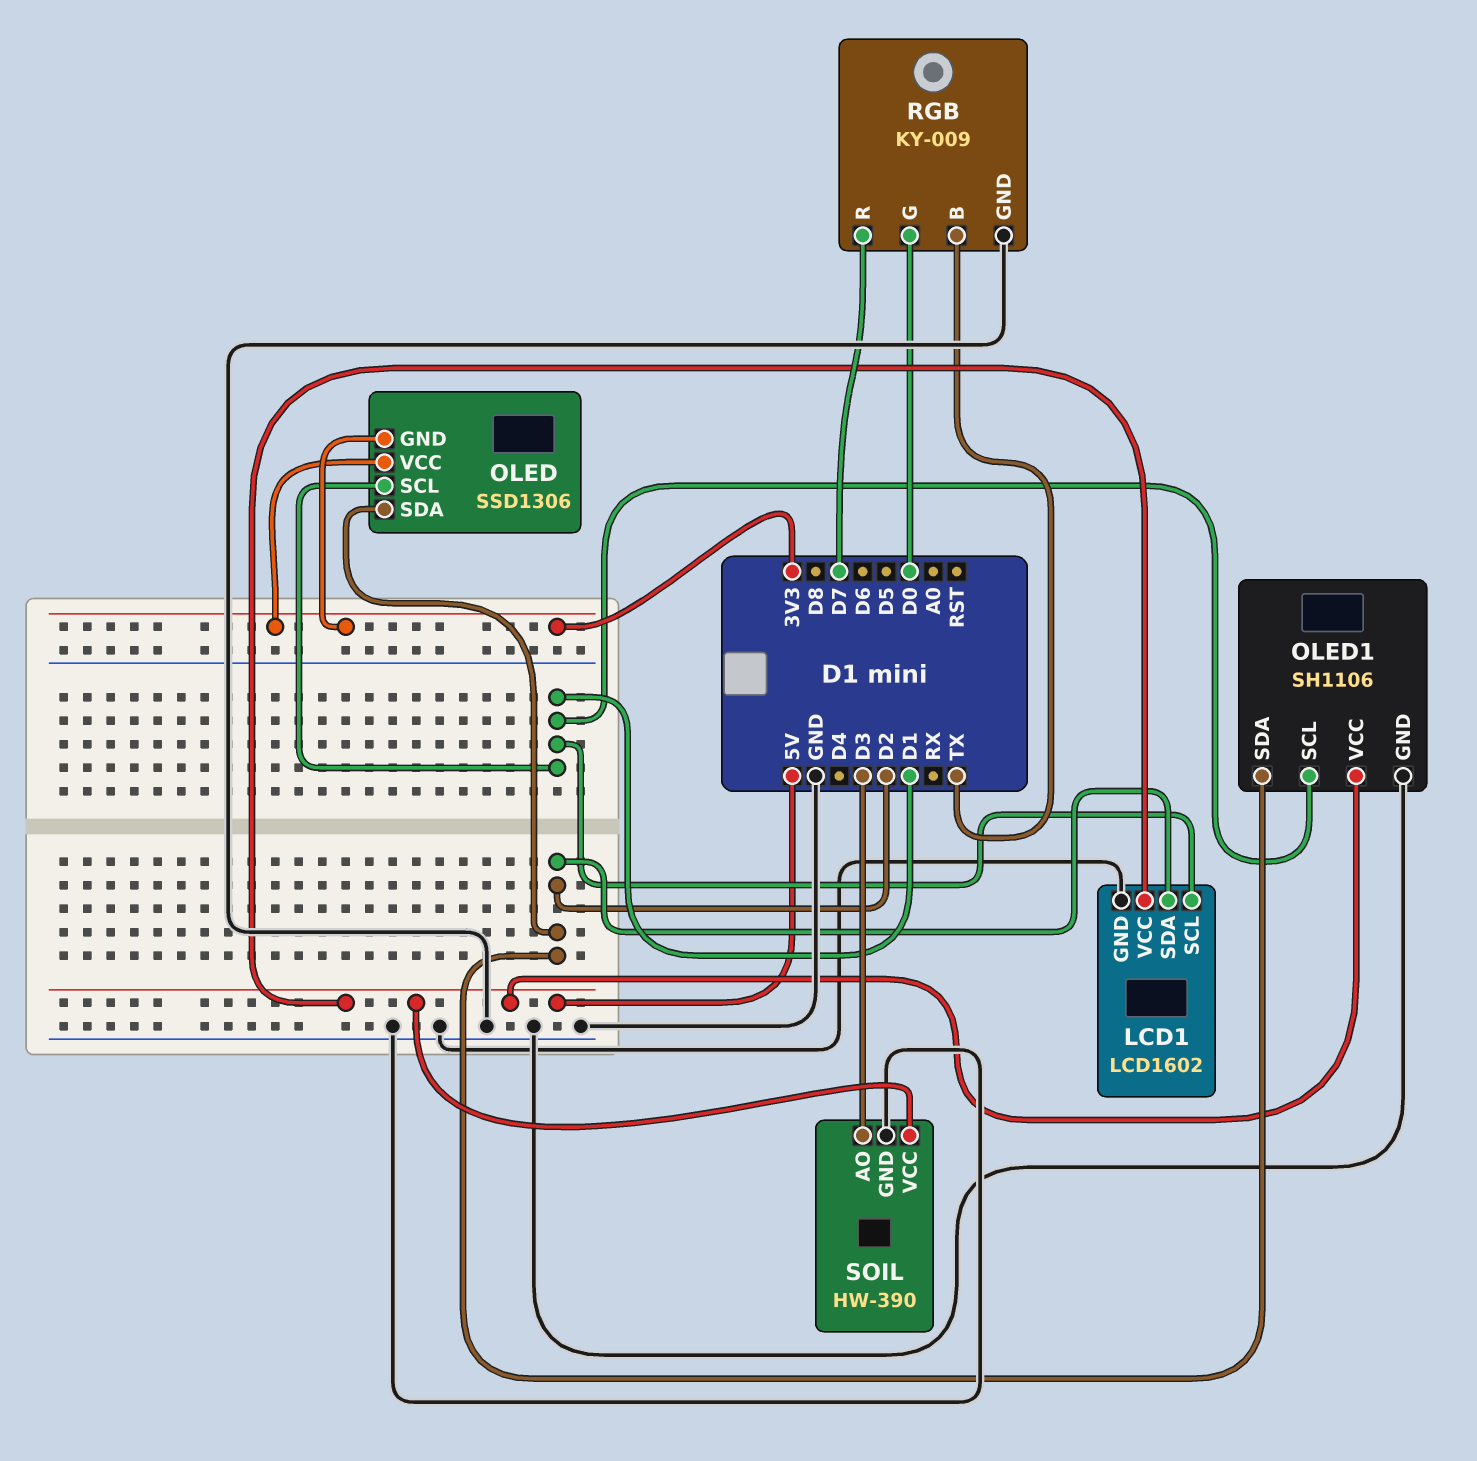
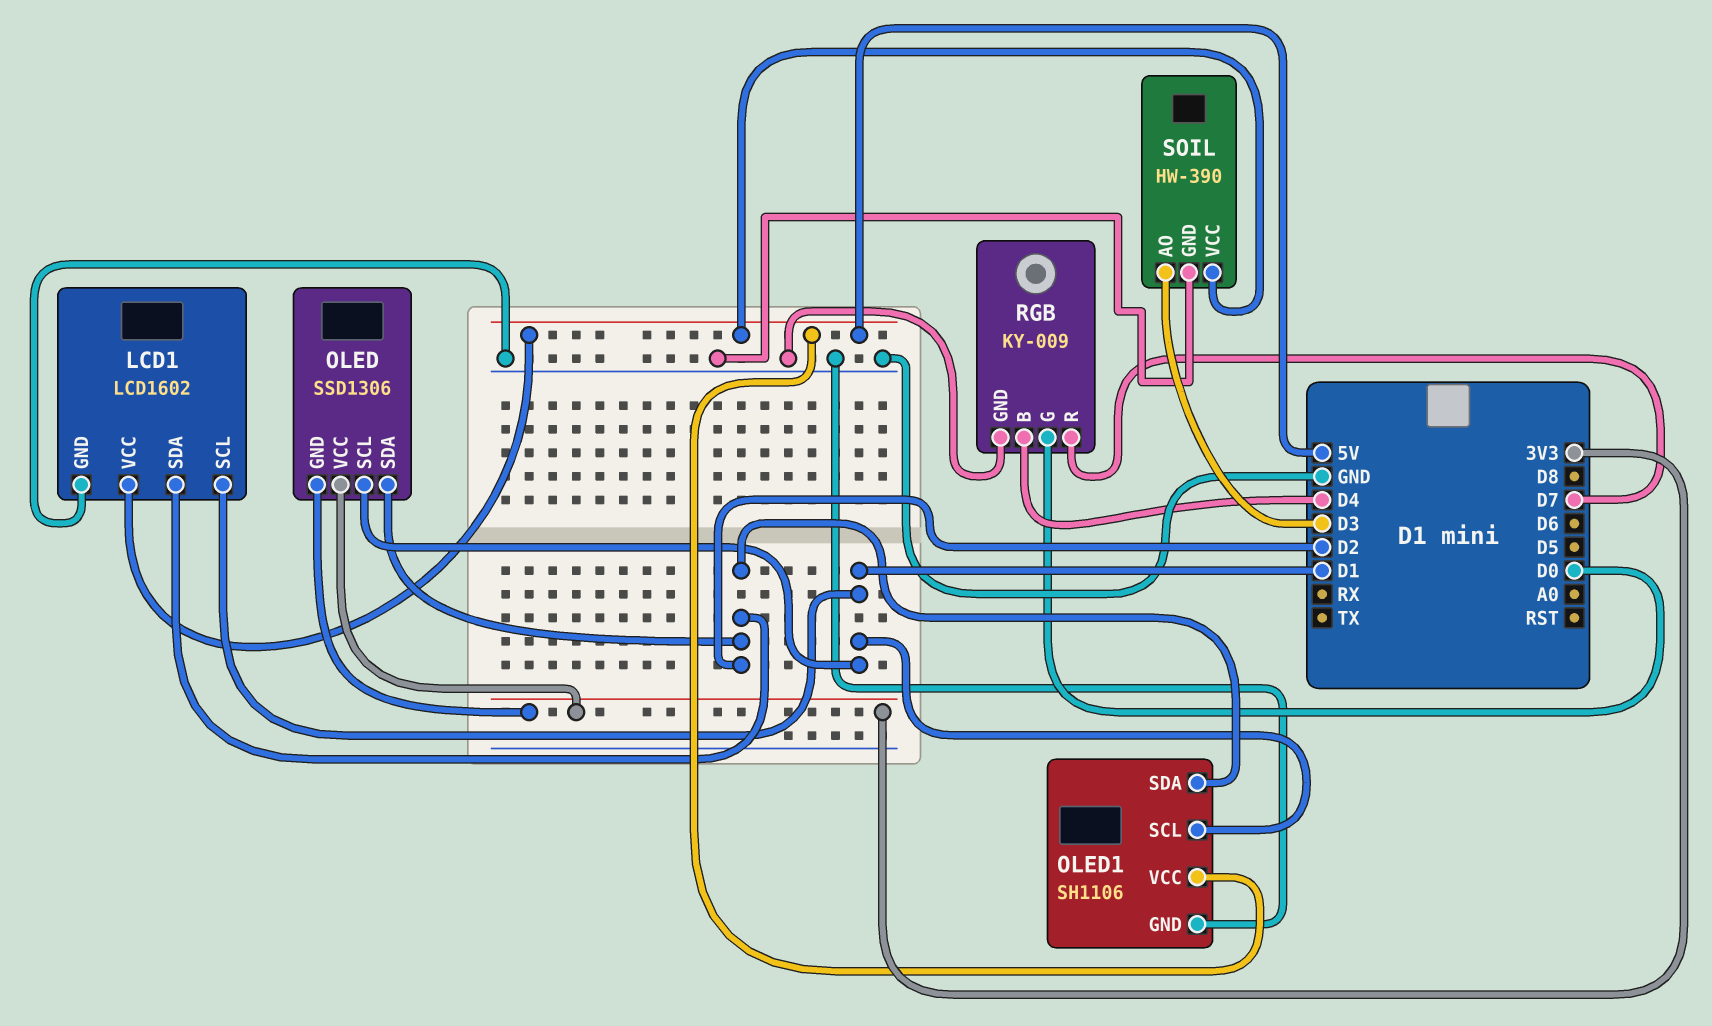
RGB pin B: TX -> D4

